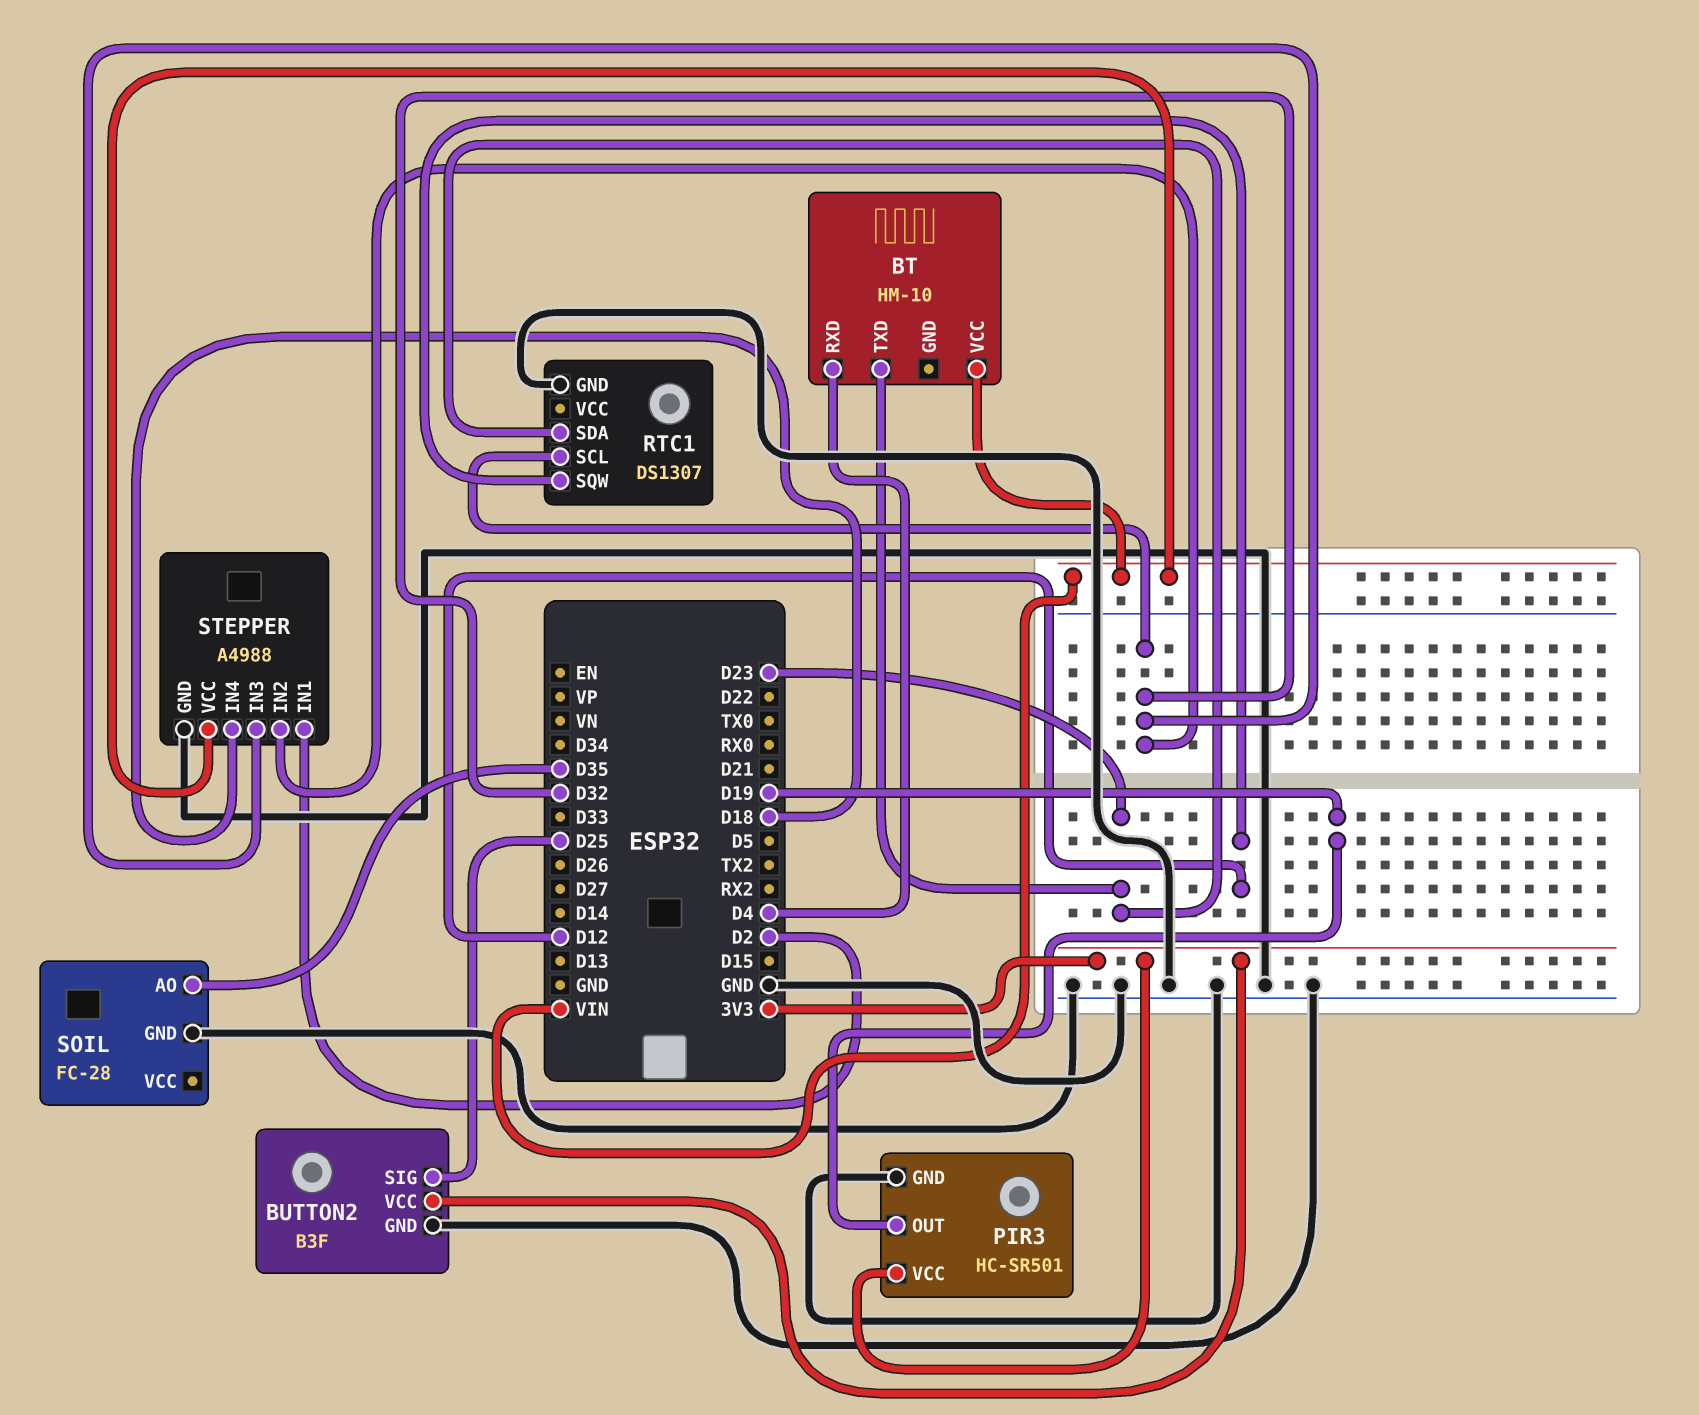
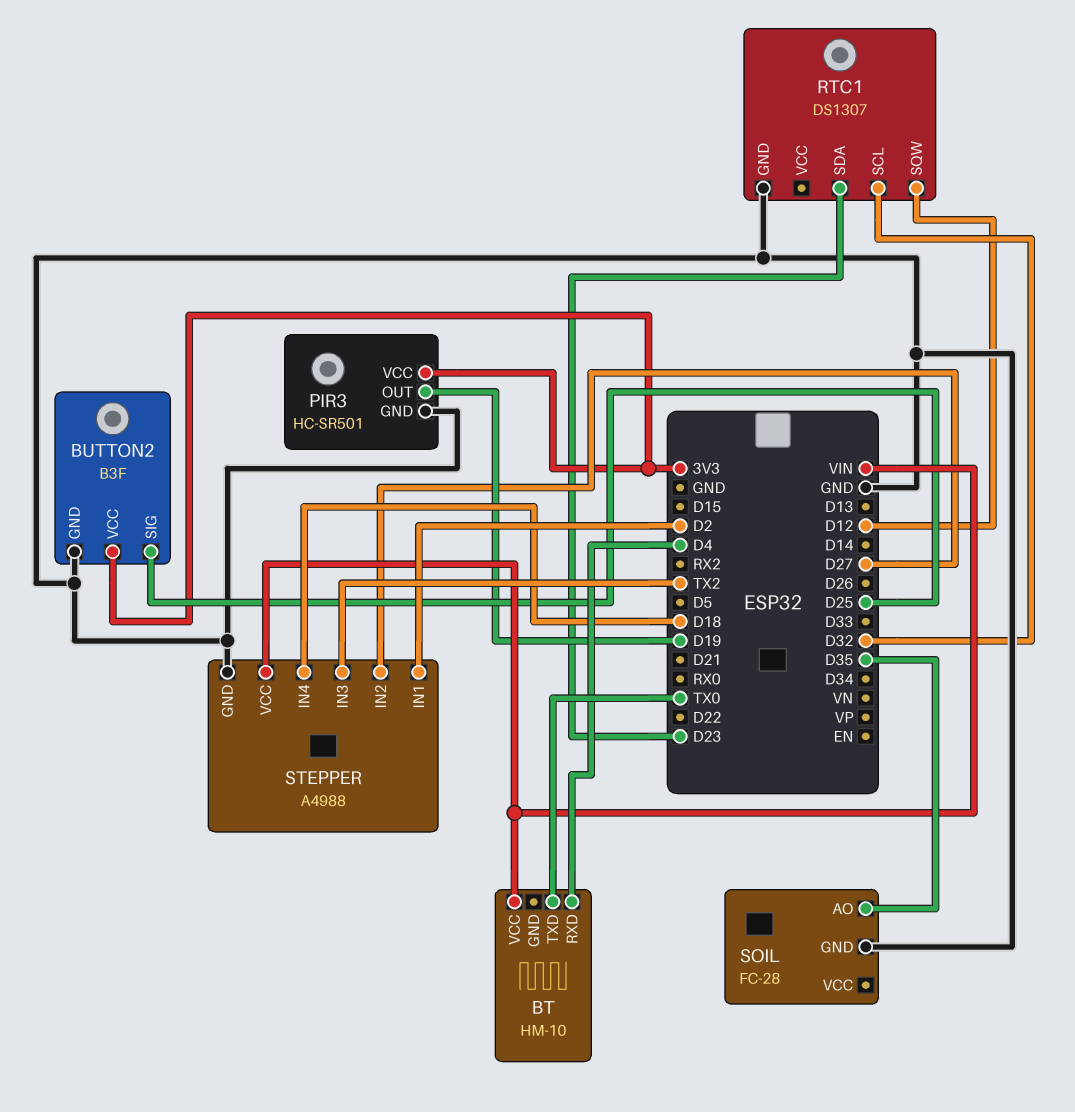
BT pin TXD: D23 -> TX0
STEPPER pin IN2: D32 -> D27
STEPPER pin IN3: D32 -> TX2

